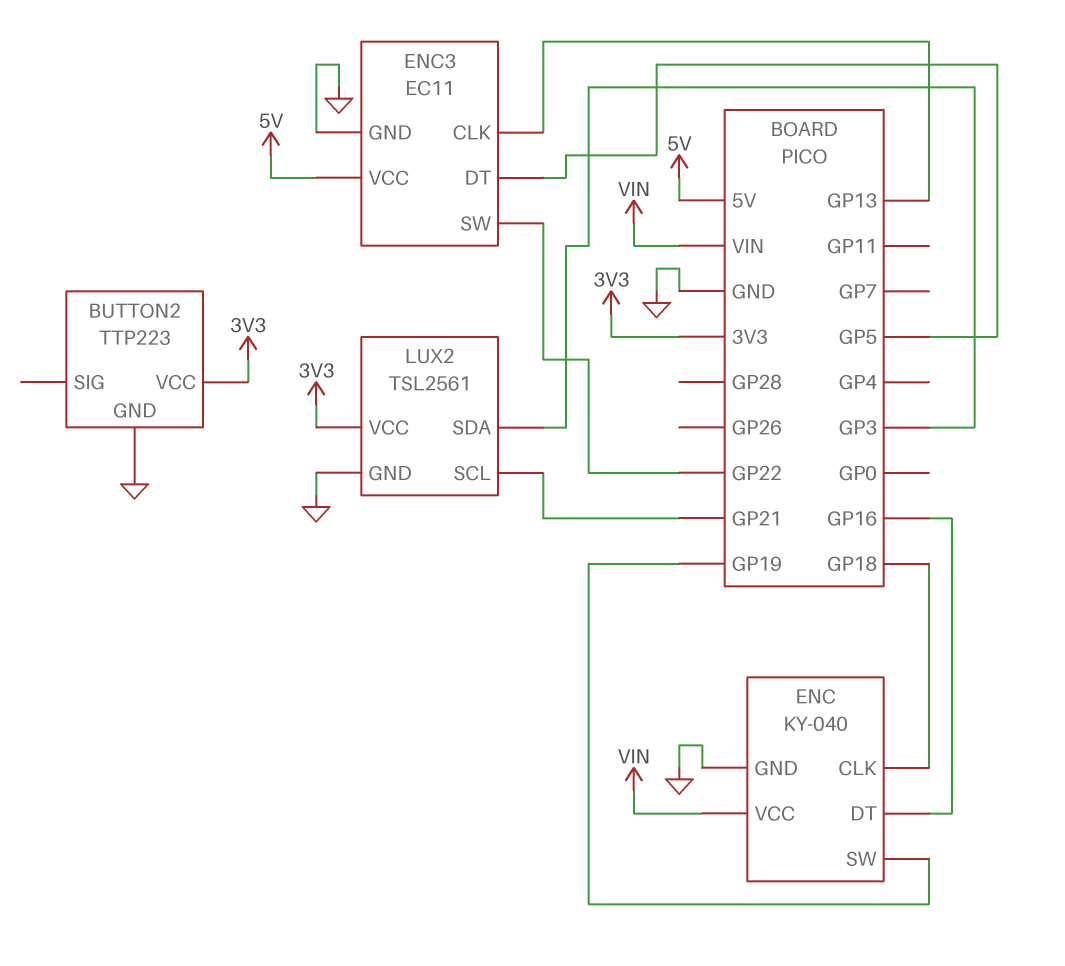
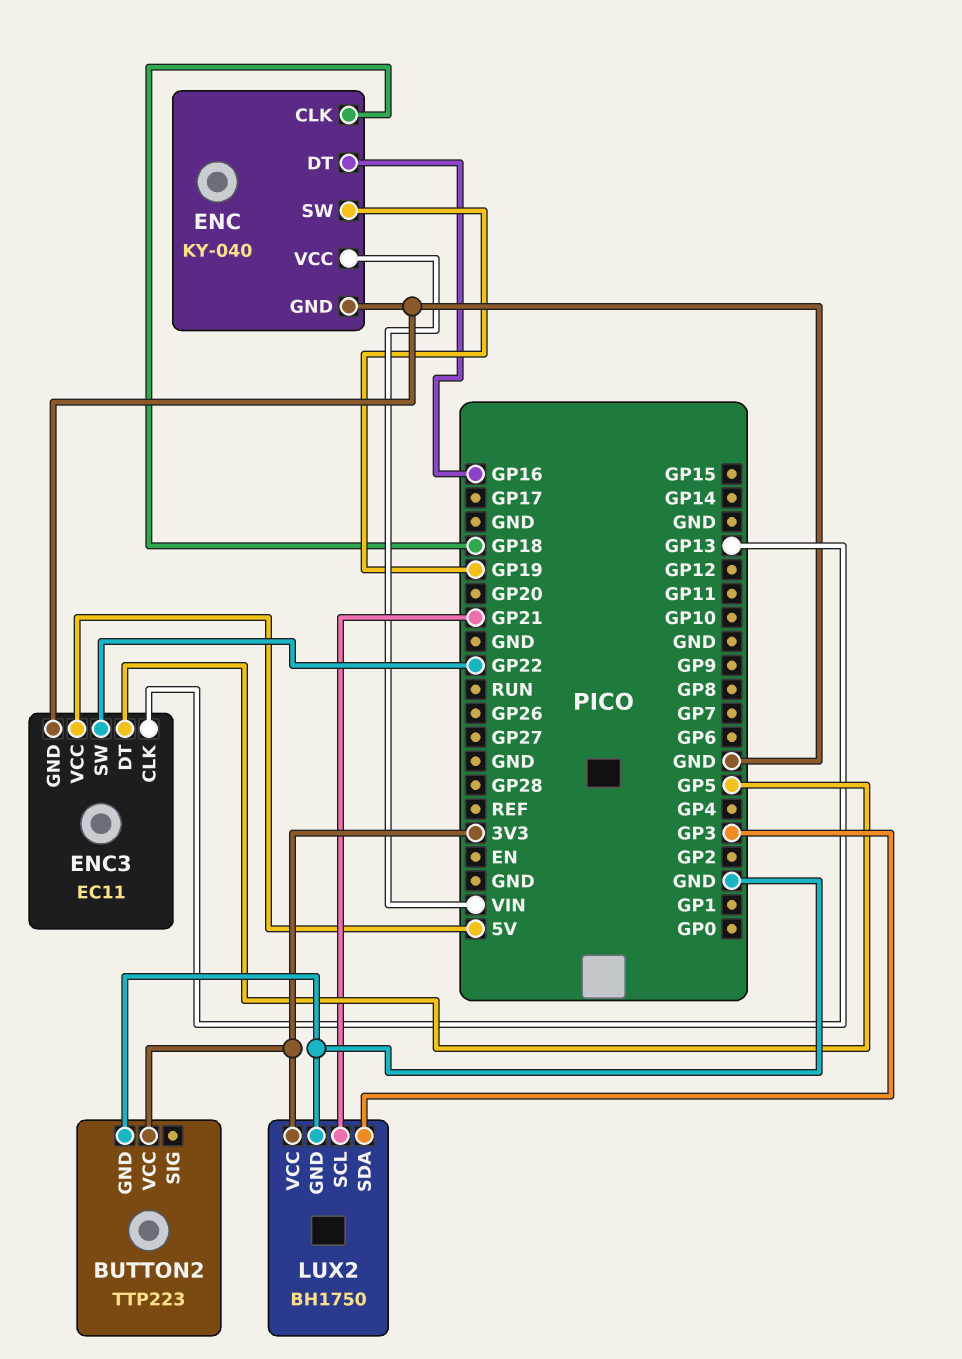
LUX2: TSL2561 -> BH1750

